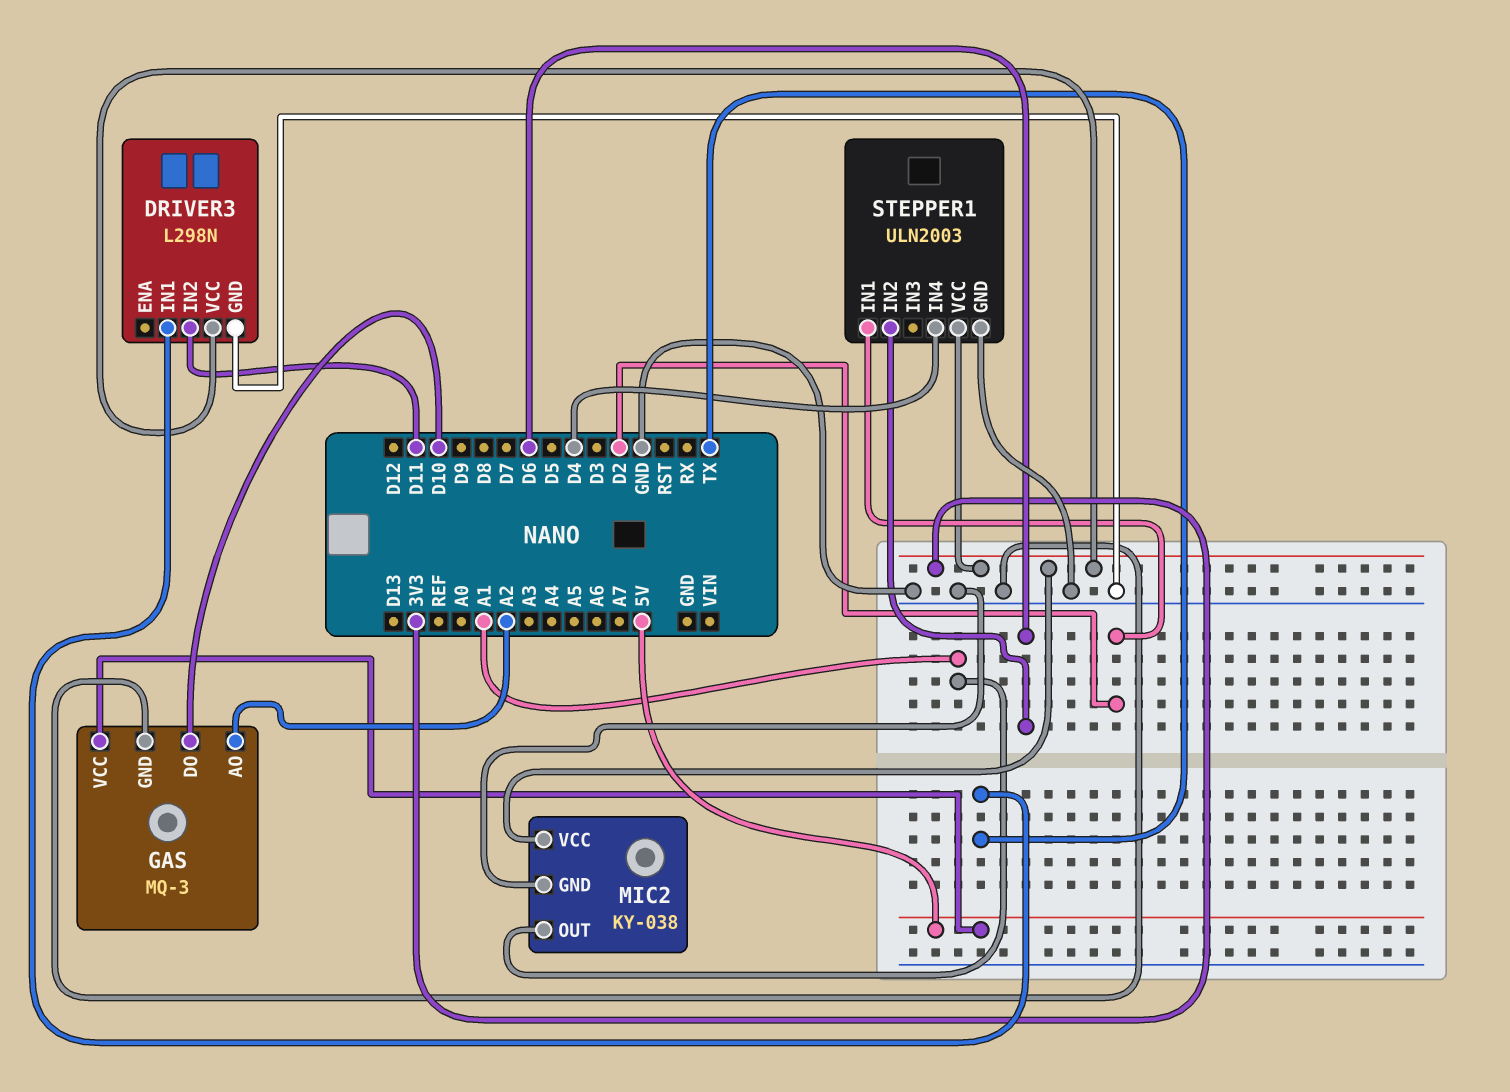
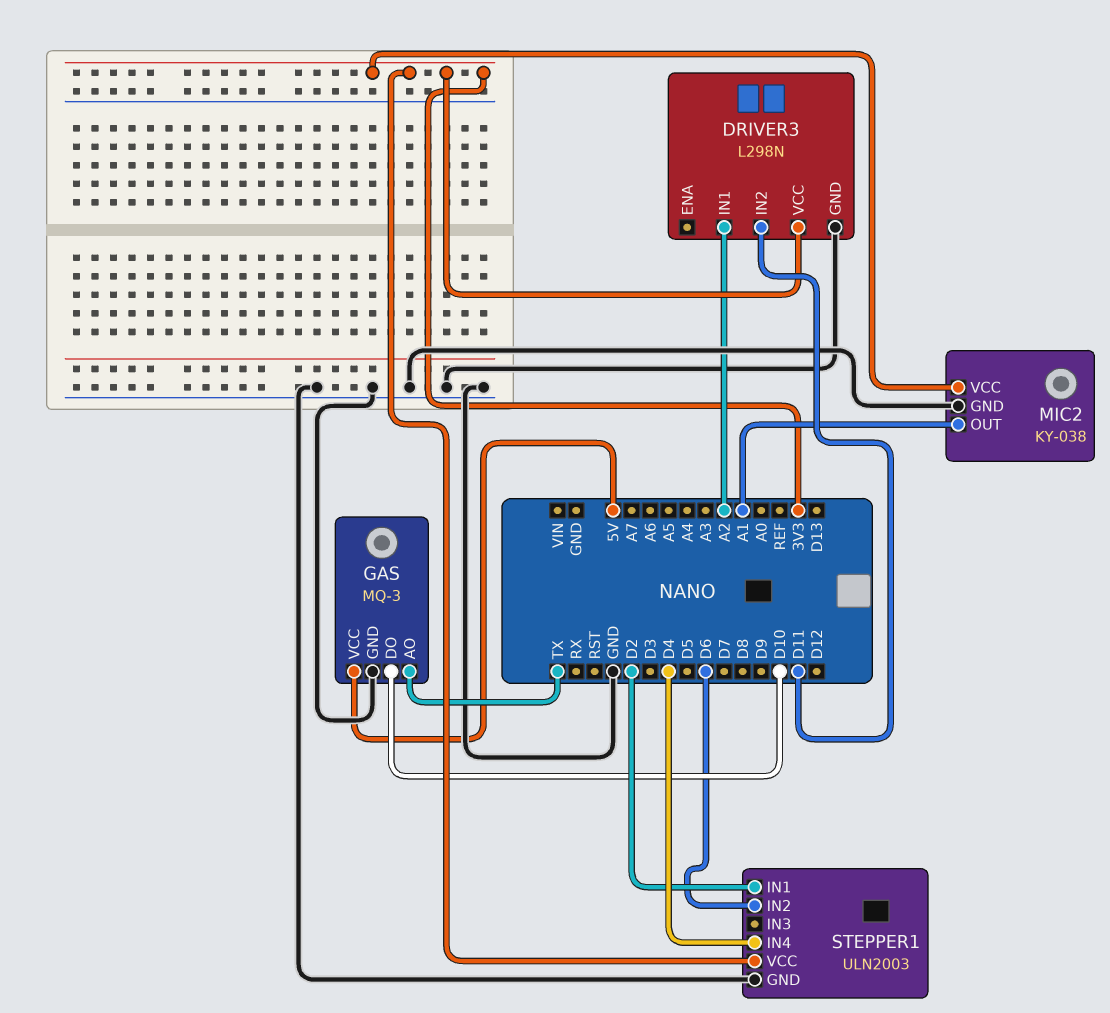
DRIVER3 pin IN1: TX -> A2
GAS pin AO: A2 -> TX

